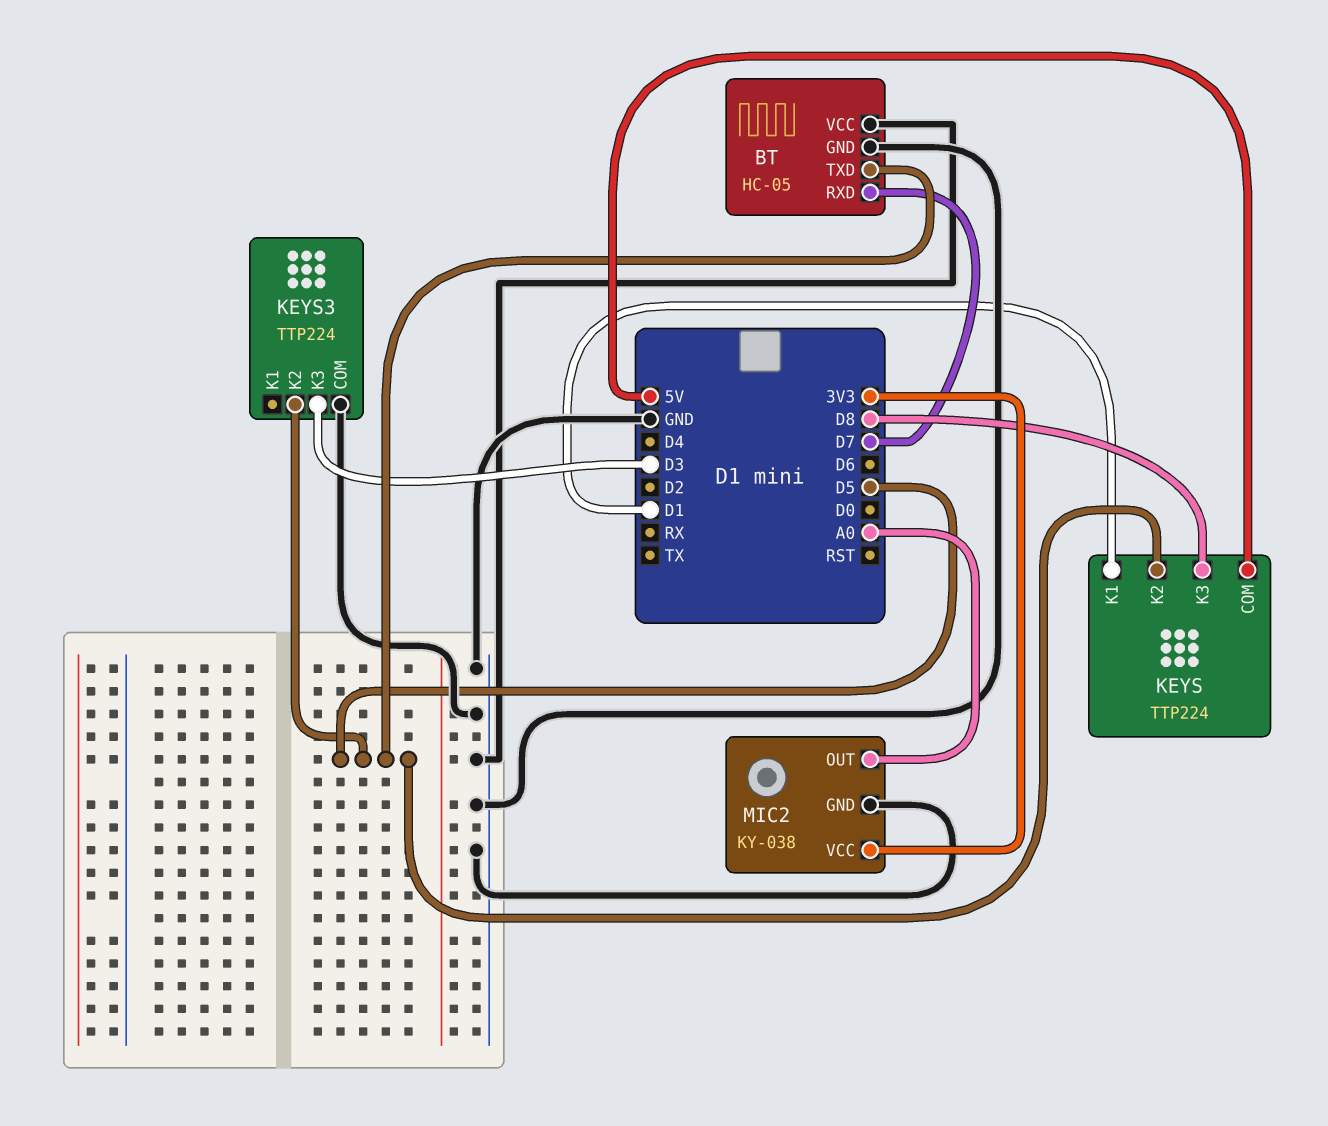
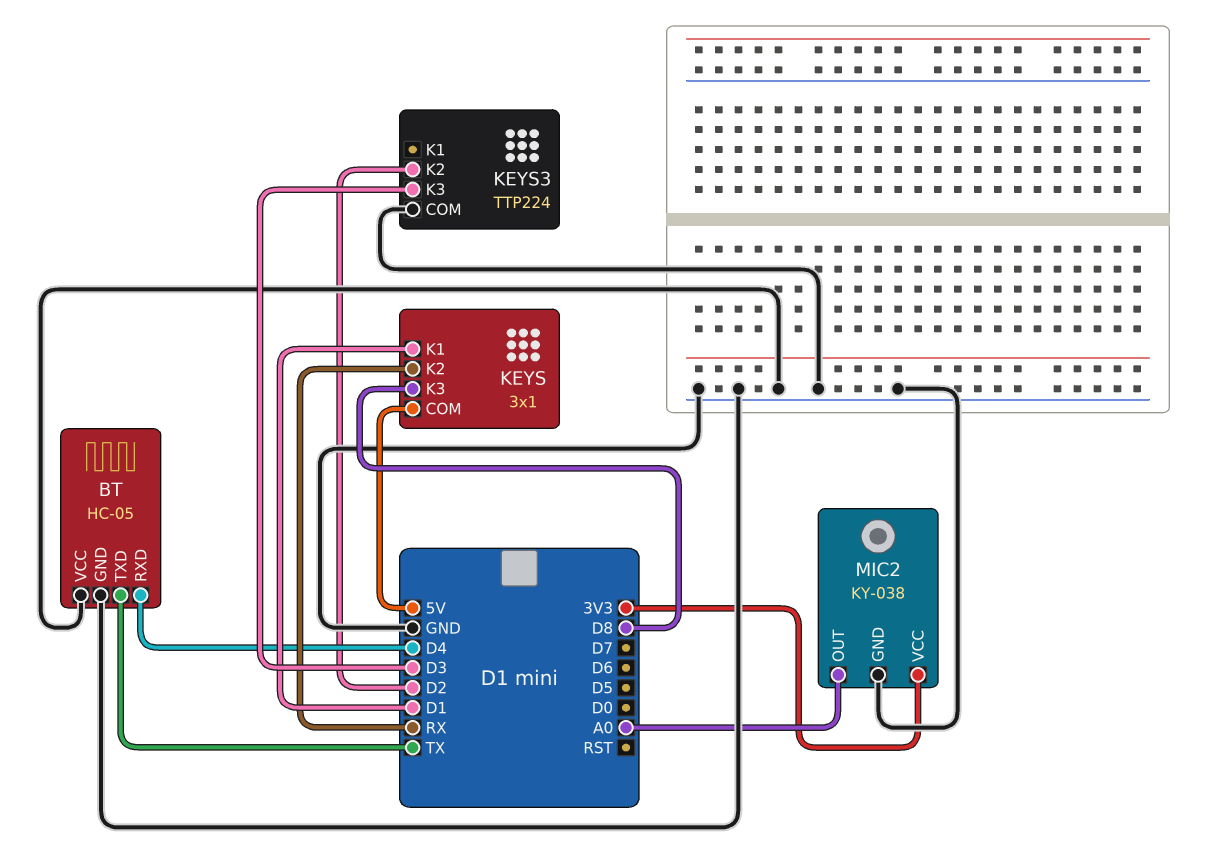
BT pin RXD: D7 -> D4
BT pin TXD: D5 -> TX
KEYS: TTP224 -> 3x1
KEYS pin K2: D5 -> RX
KEYS3 pin K2: D5 -> D2

